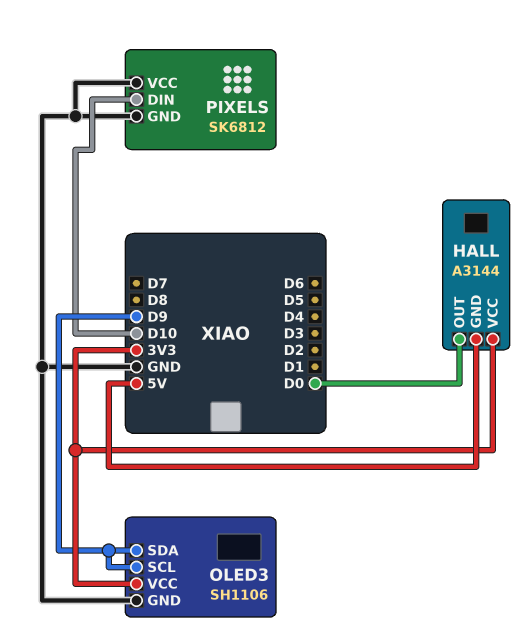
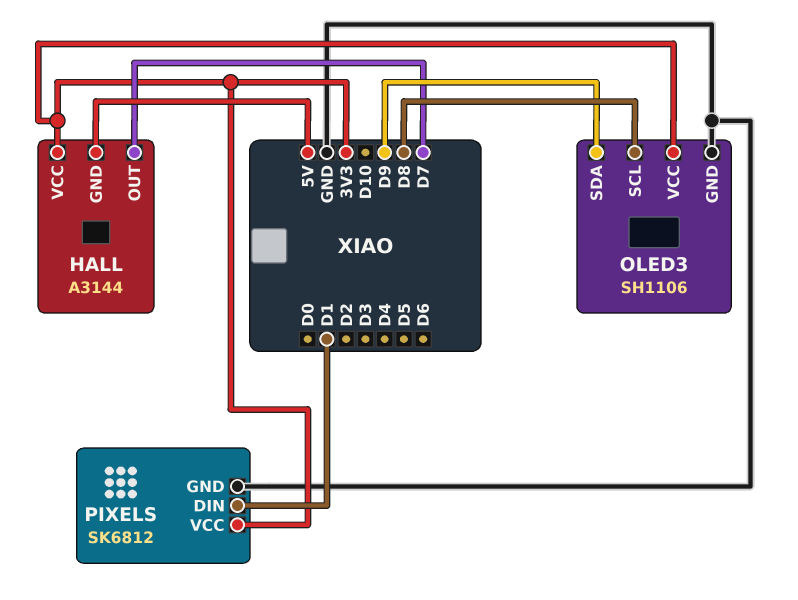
HALL pin OUT: D0 -> D7
OLED3 pin SCL: D9 -> D8
PIXELS pin DIN: D10 -> D1
PIXELS pin VCC: GND -> 3V3

